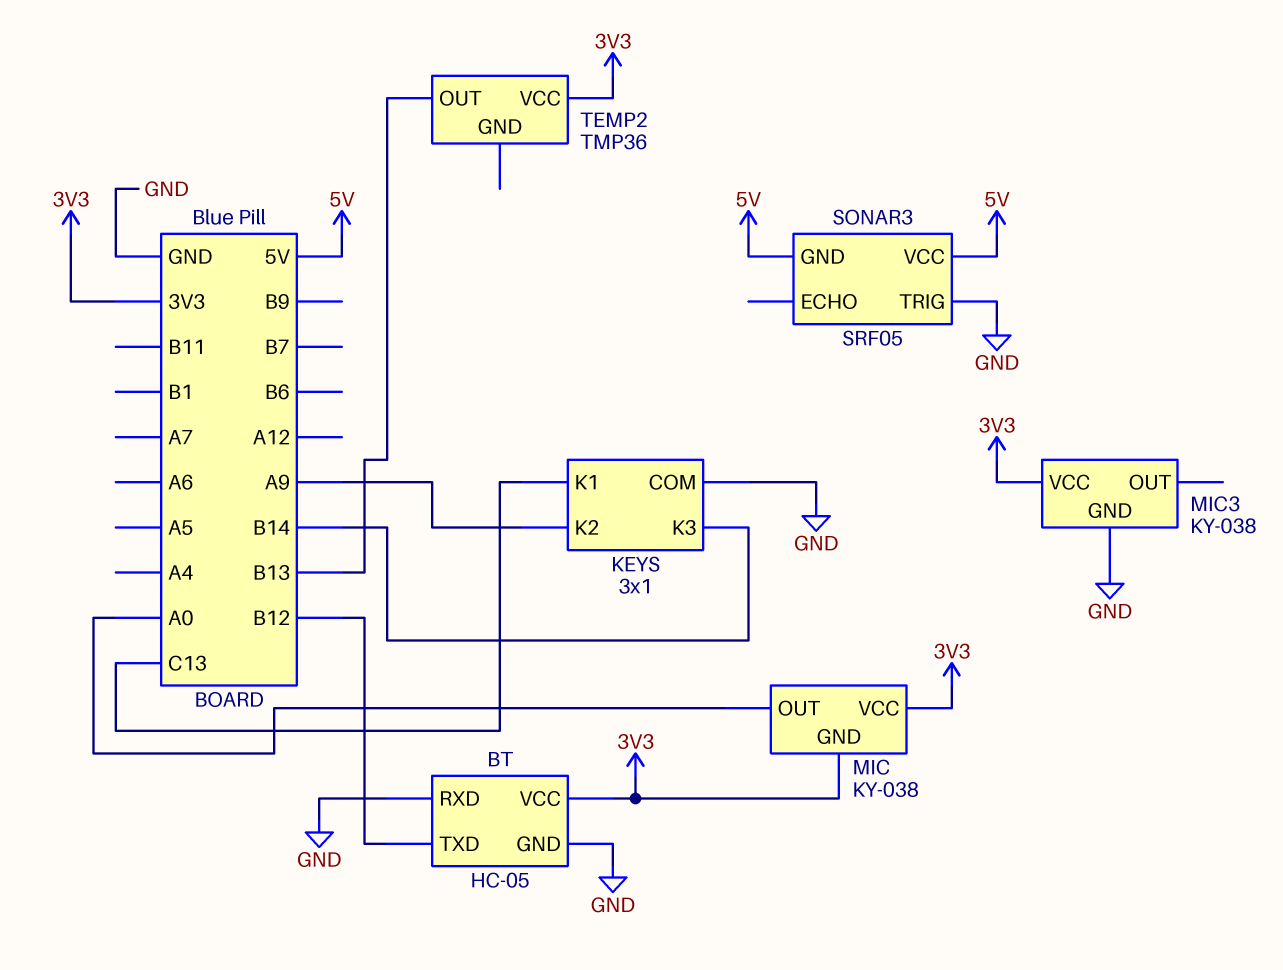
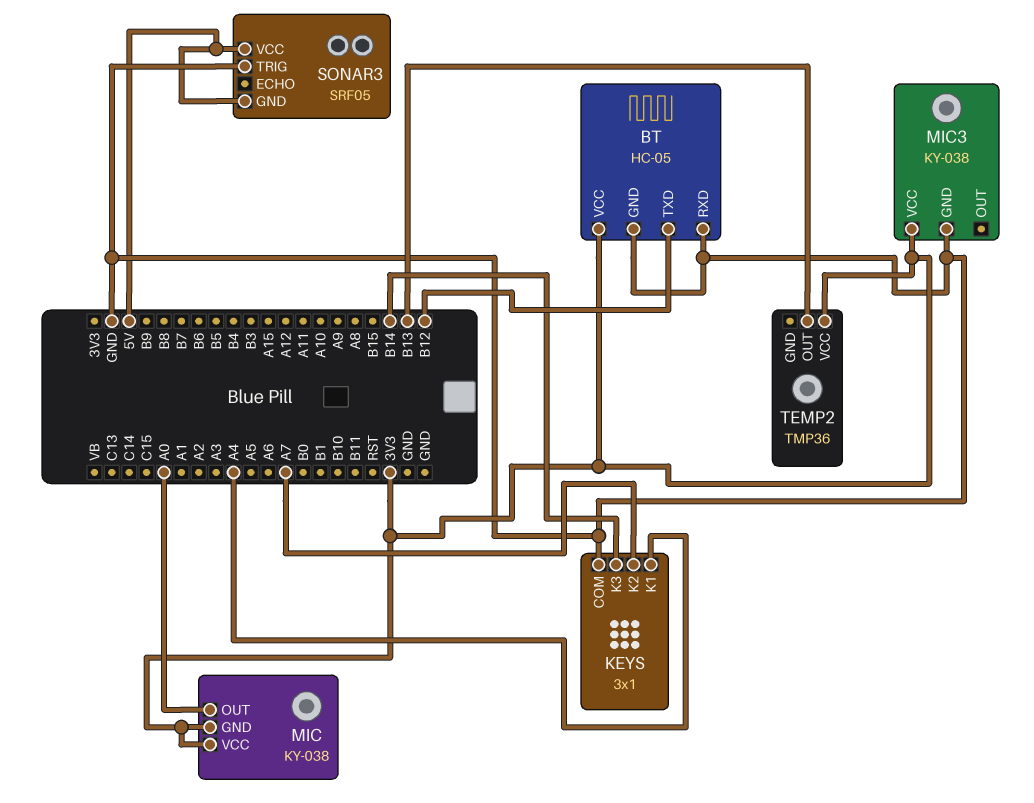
KEYS pin K1: C13 -> A4
KEYS pin K2: A9 -> A7

